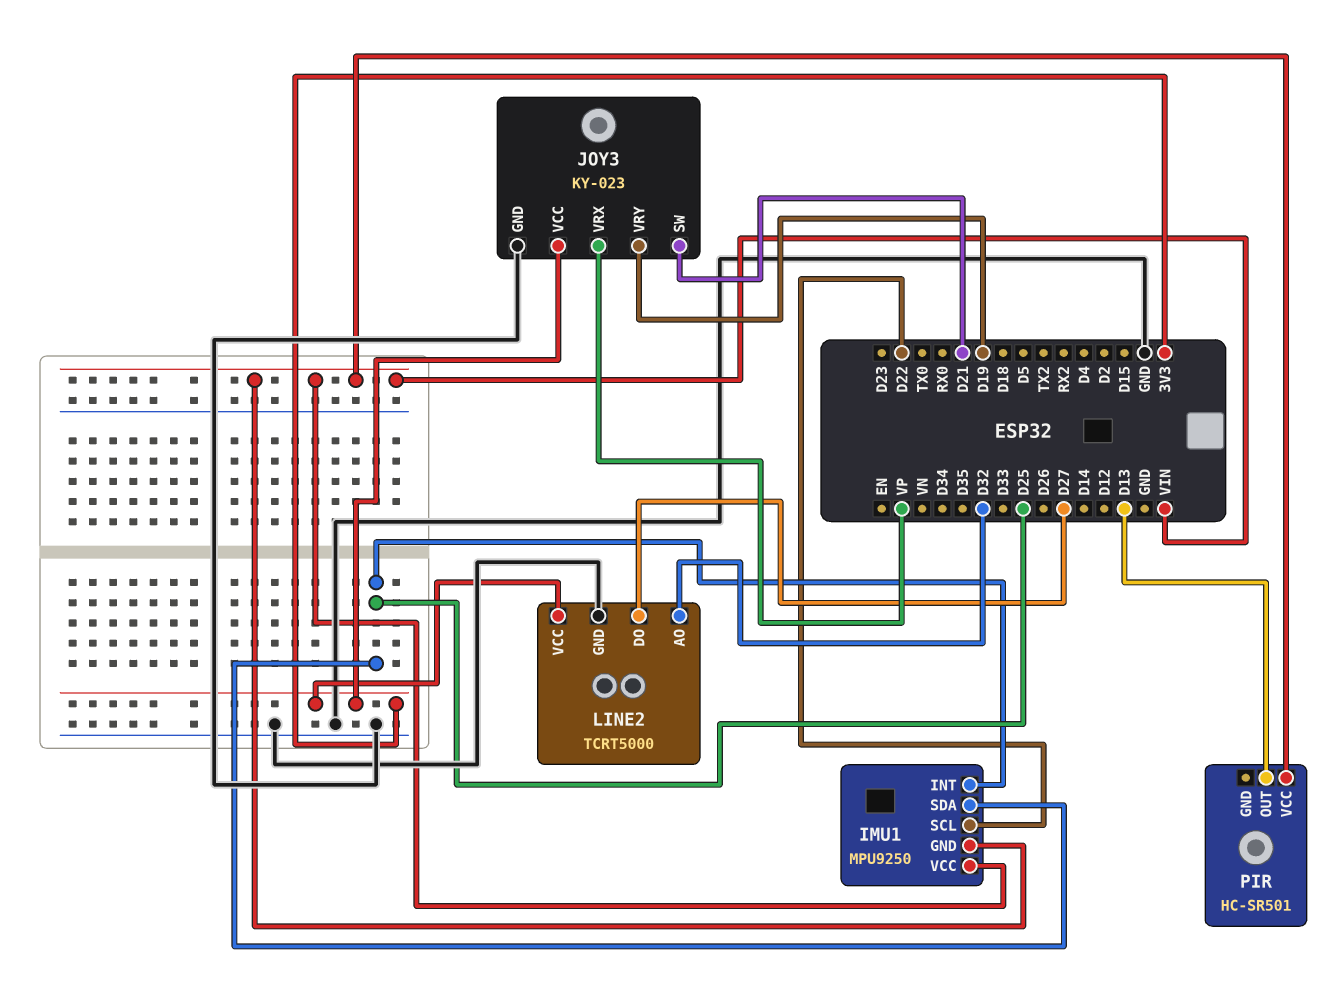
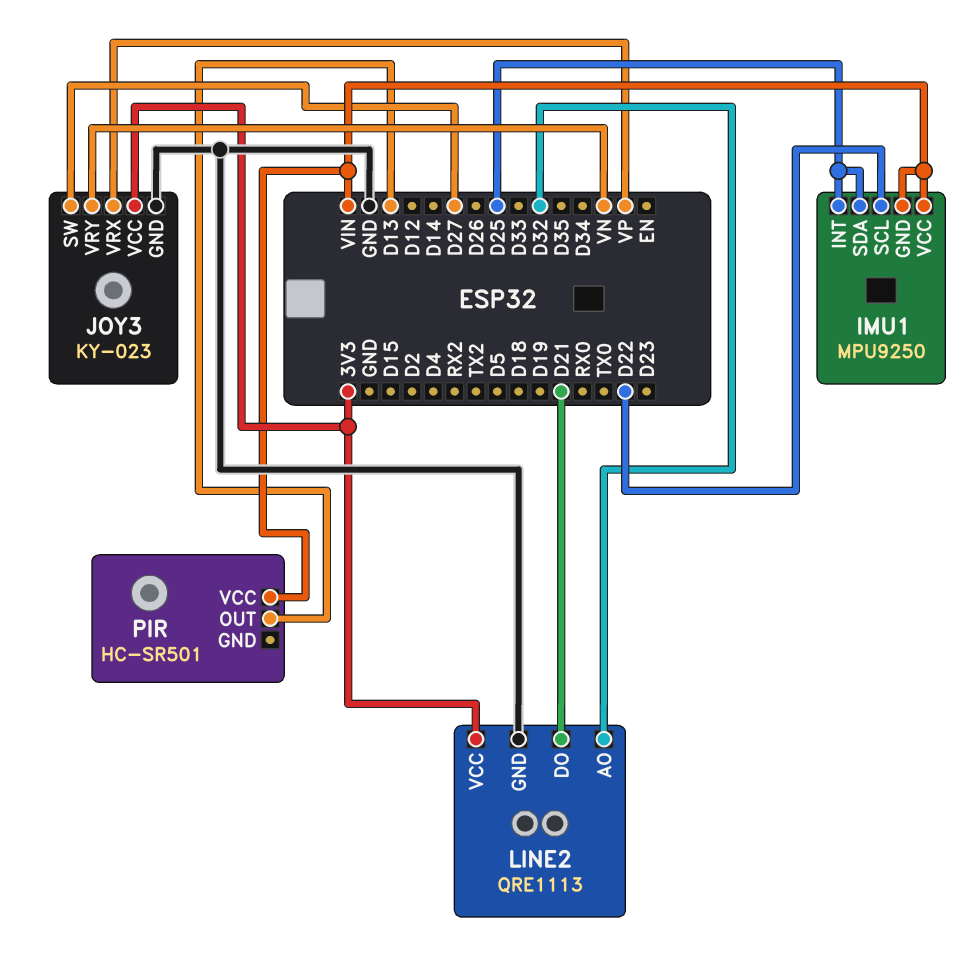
JOY3 pin SW: D21 -> D27
JOY3 pin VRY: D19 -> VN
LINE2: TCRT5000 -> QRE1113
LINE2 pin DO: D27 -> D21

